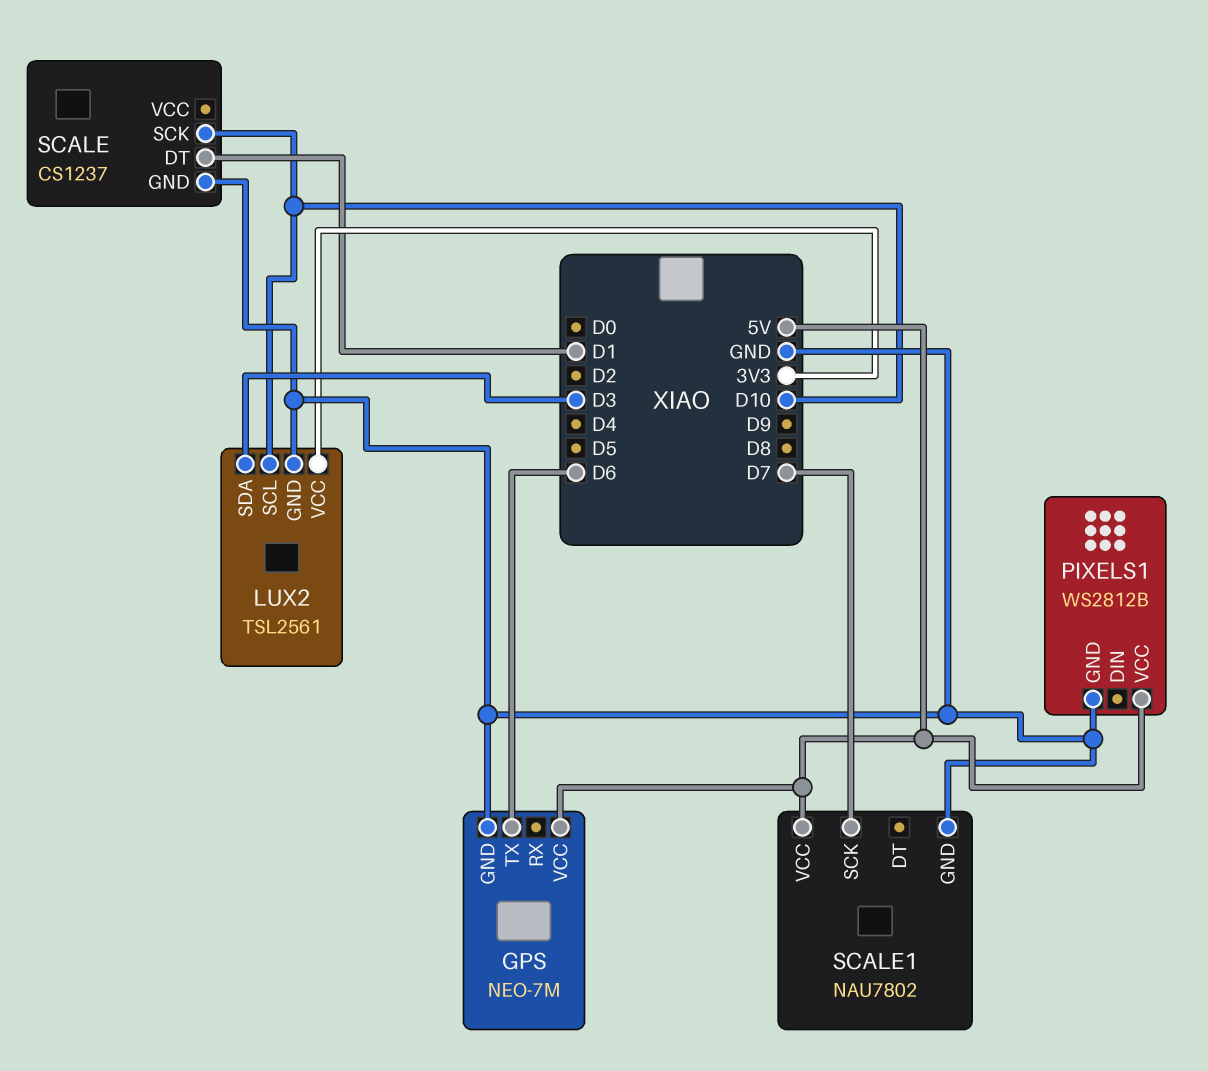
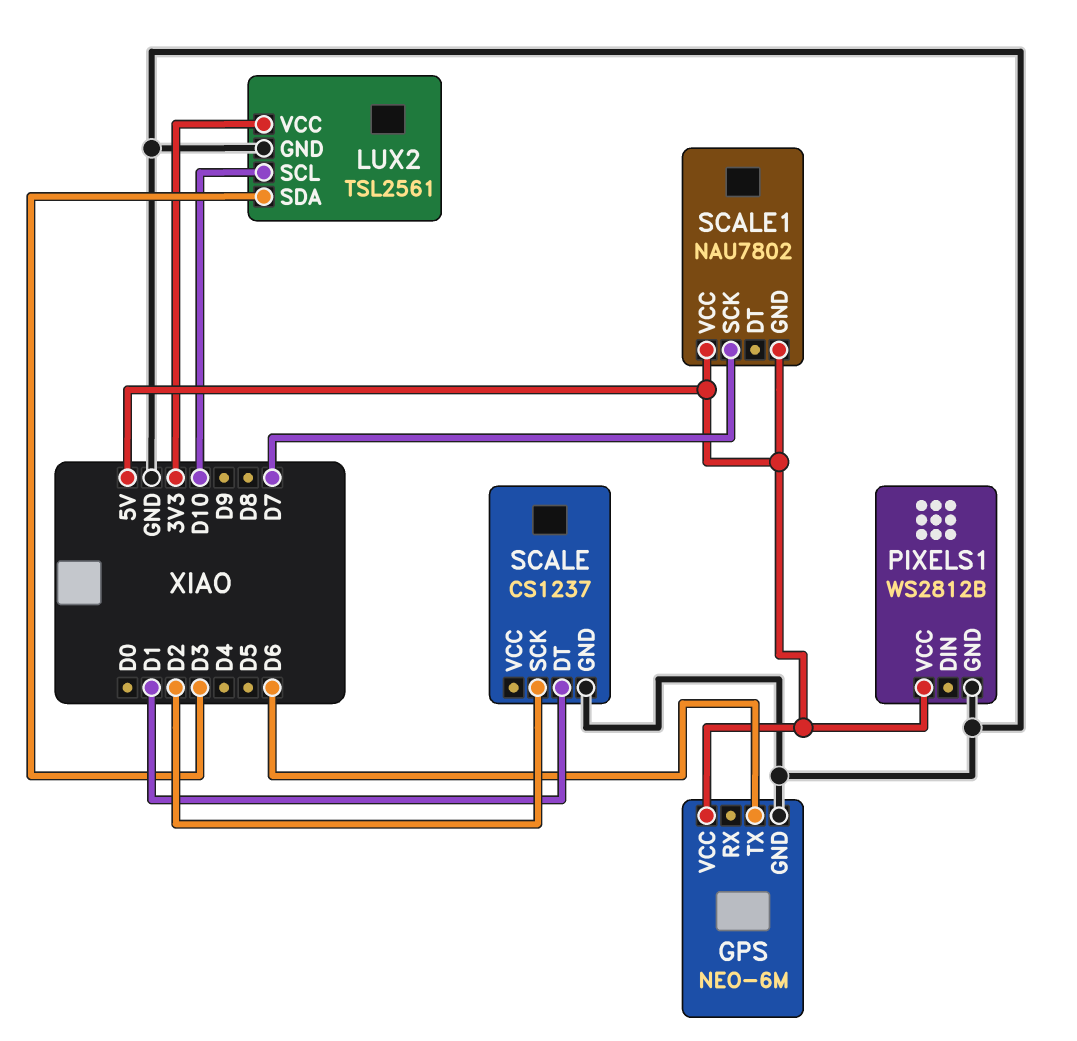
GPS: NEO-7M -> NEO-6M
SCALE pin SCK: D10 -> D2
SCALE1 pin GND: GND -> 5V

